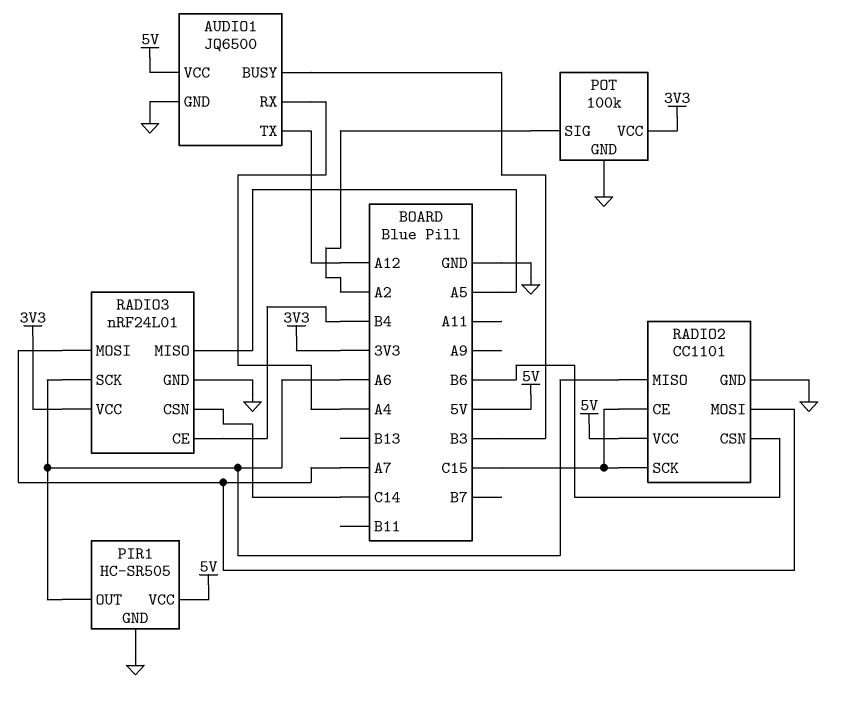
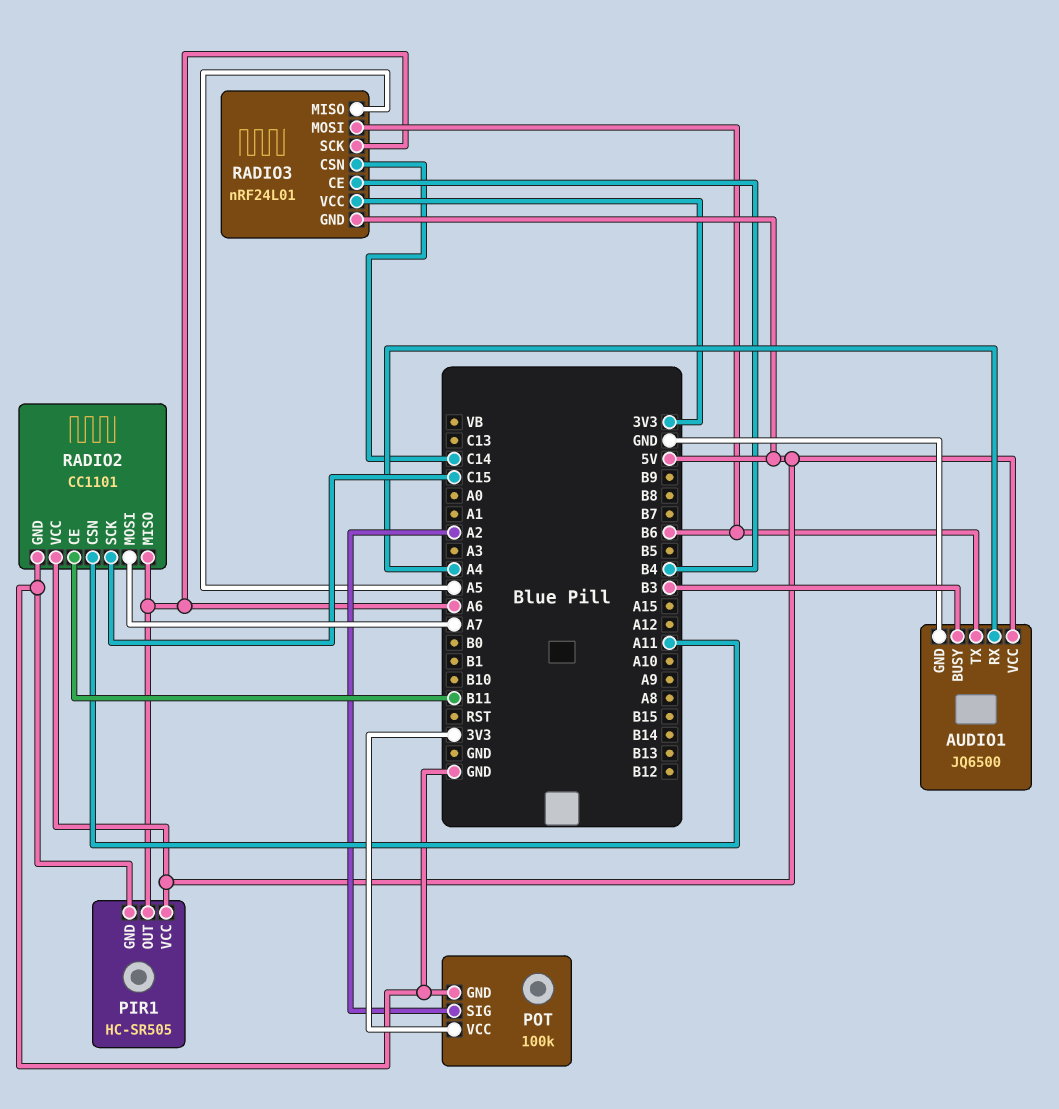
AUDIO1 pin TX: A12 -> B6
RADIO2 pin CE: C15 -> B11
RADIO2 pin CSN: B6 -> A11
RADIO3 pin GND: GND -> 5V
RADIO3 pin MOSI: A7 -> B6

